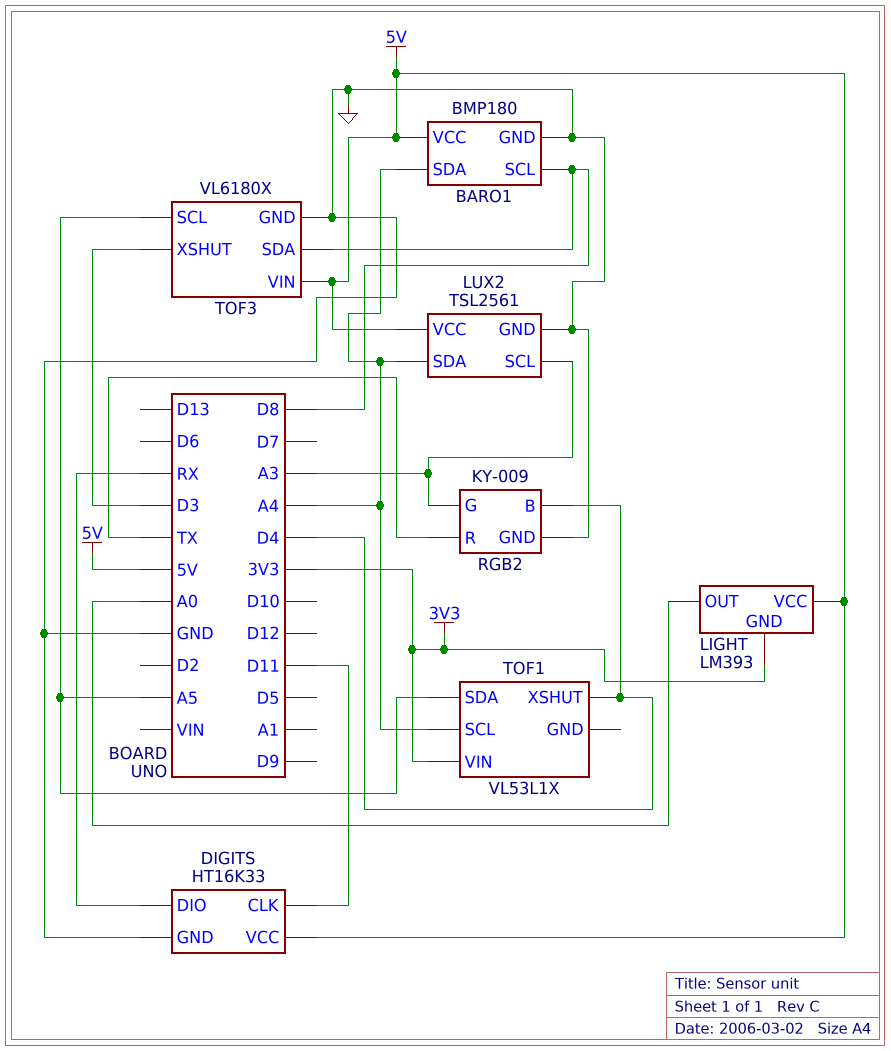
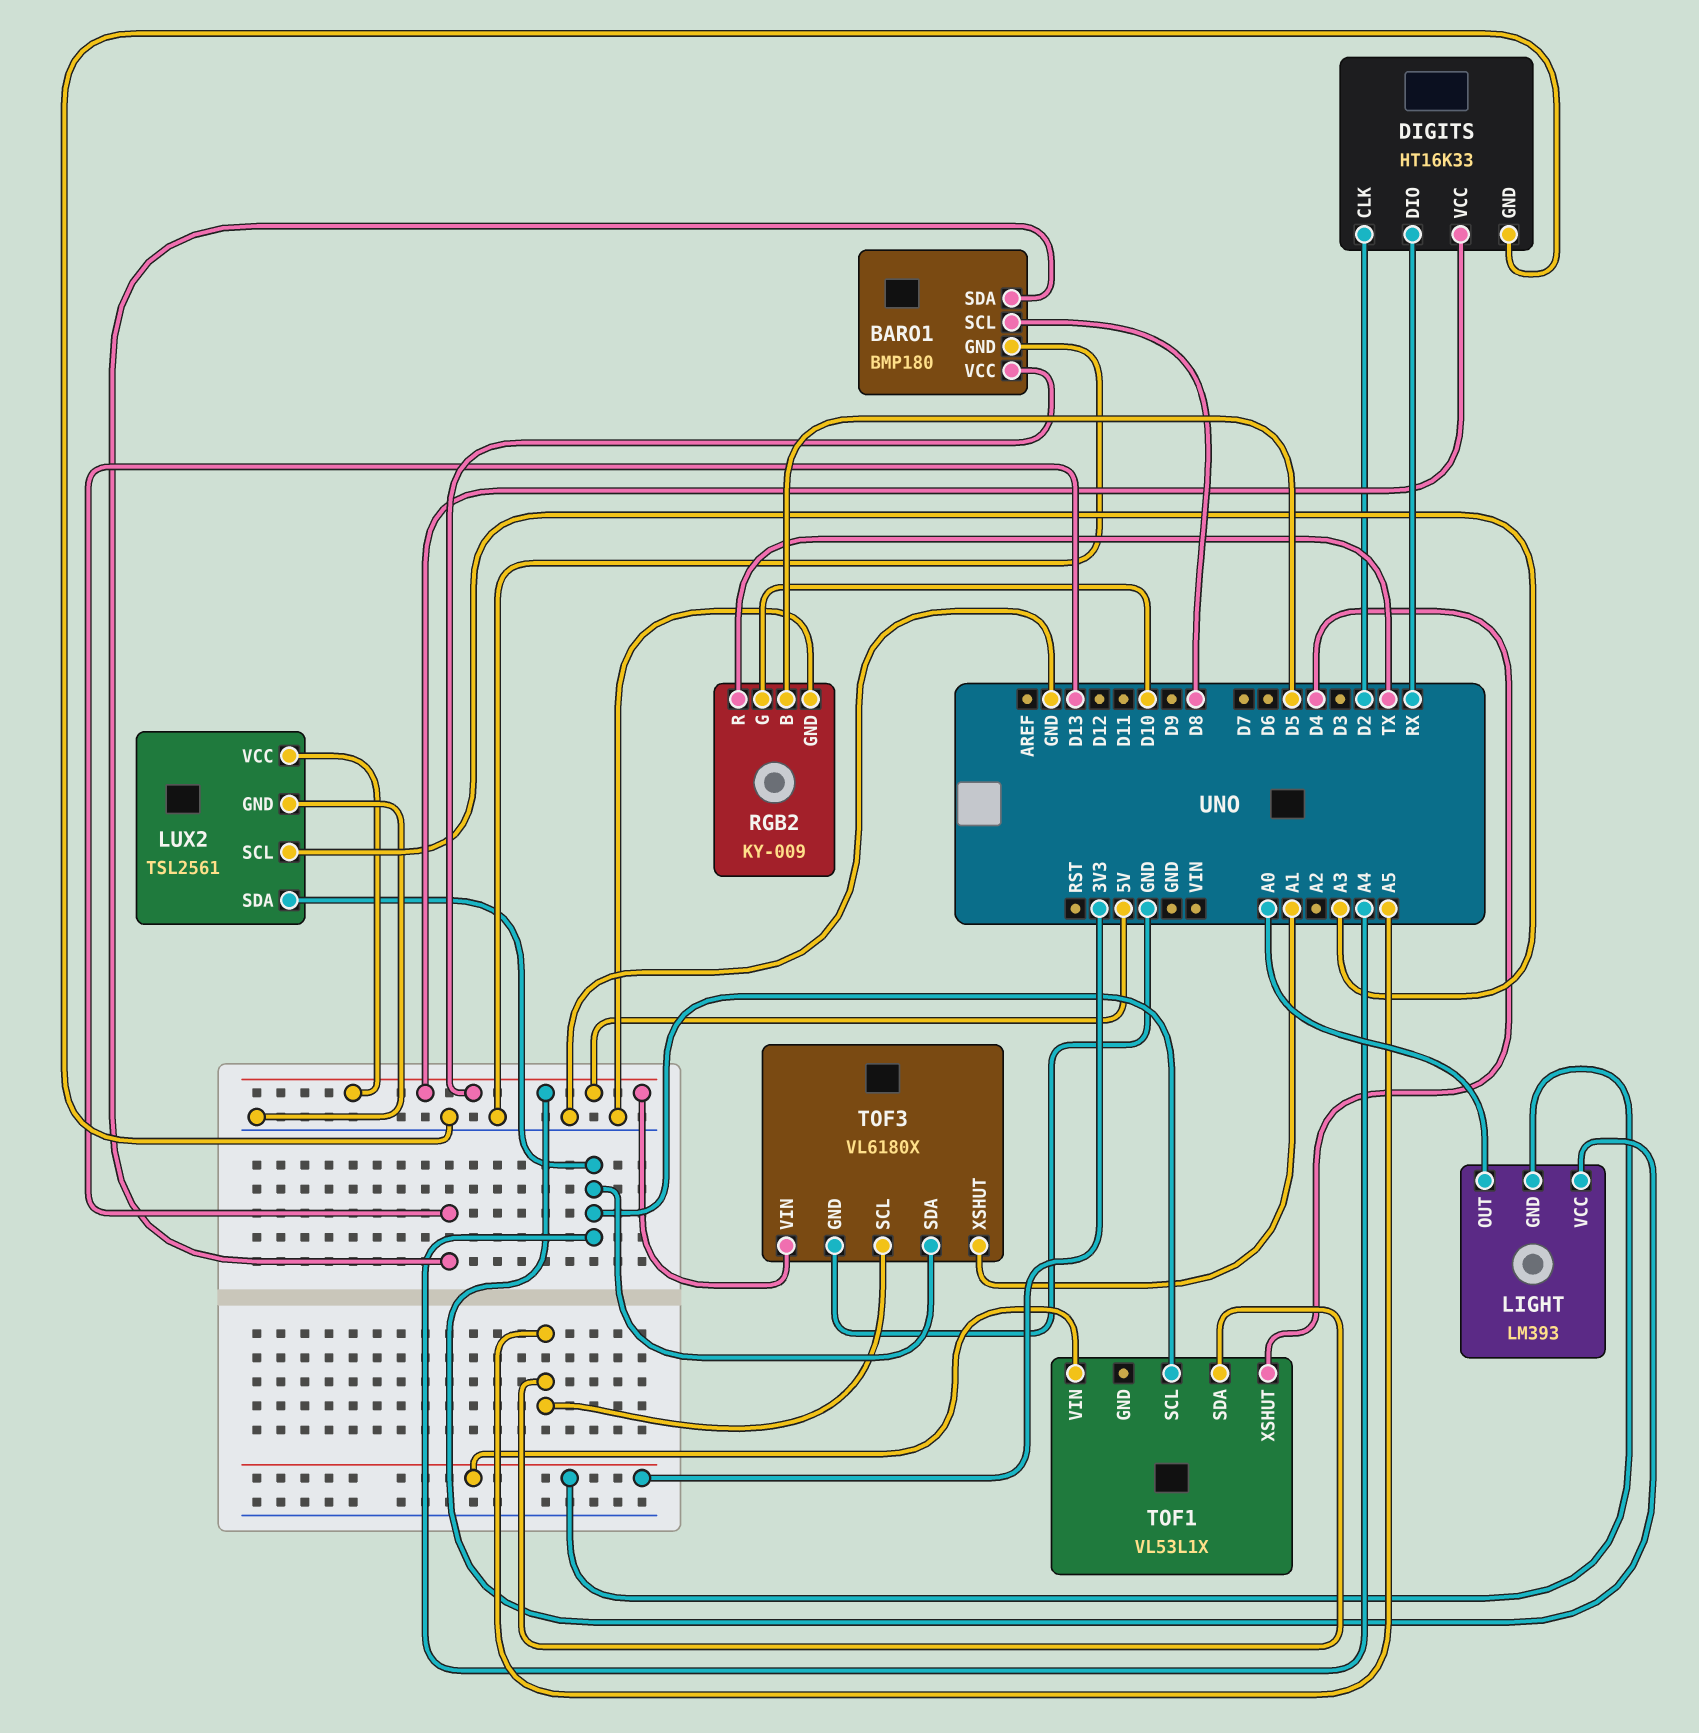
BARO1 pin SDA: A4 -> D13
DIGITS pin CLK: D11 -> D2
RGB2 pin B: D4 -> D5
RGB2 pin G: A3 -> D10
TOF3 pin SDA: D8 -> A4
TOF3 pin XSHUT: D3 -> A1

